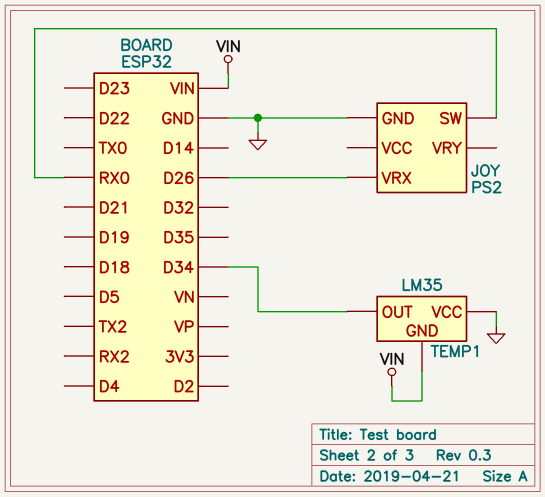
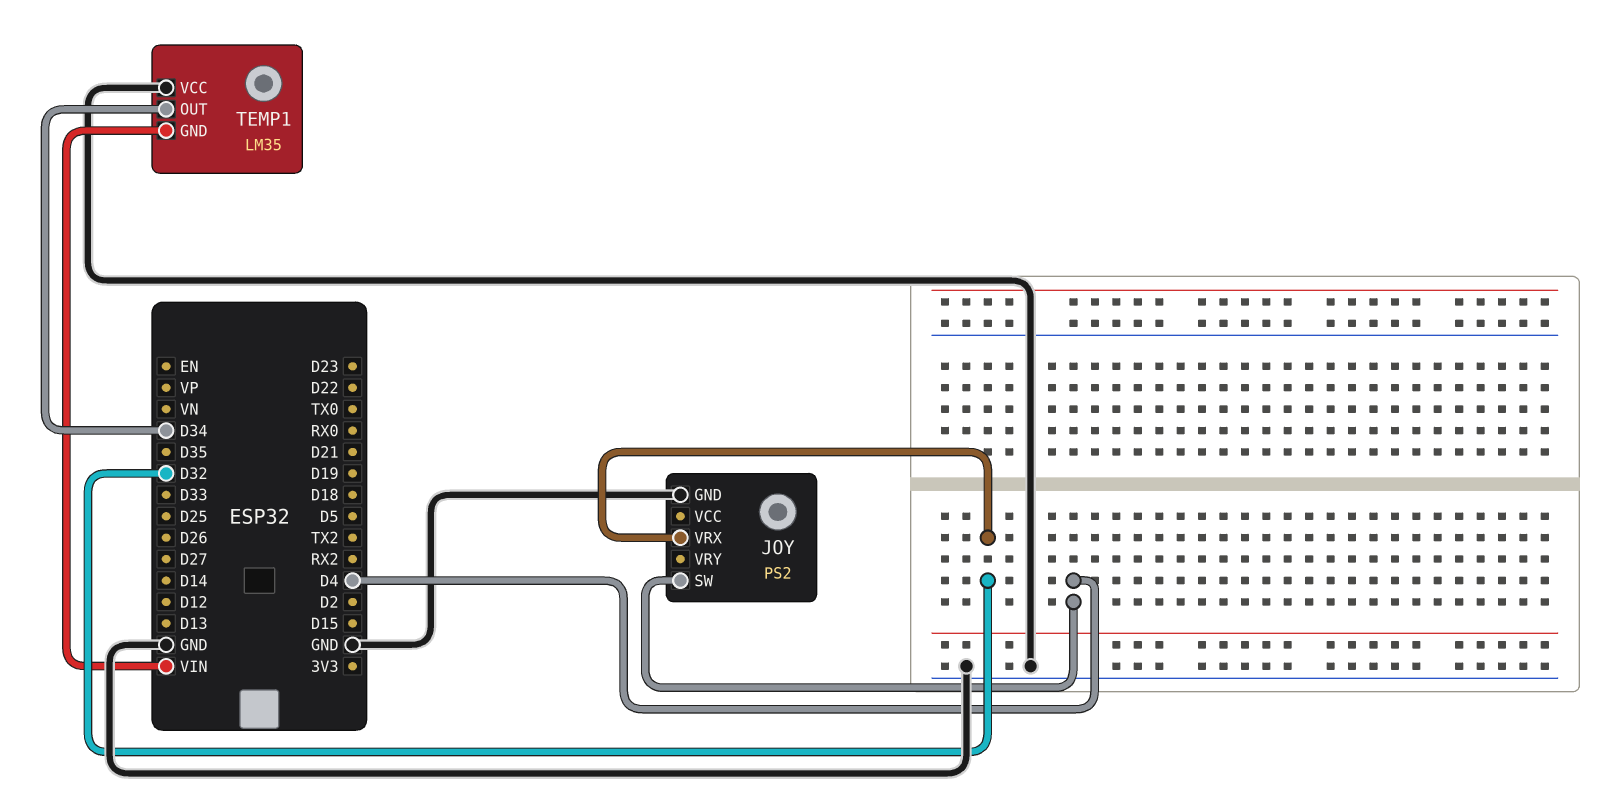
JOY pin SW: RX0 -> D4
JOY pin VRX: D26 -> D32

